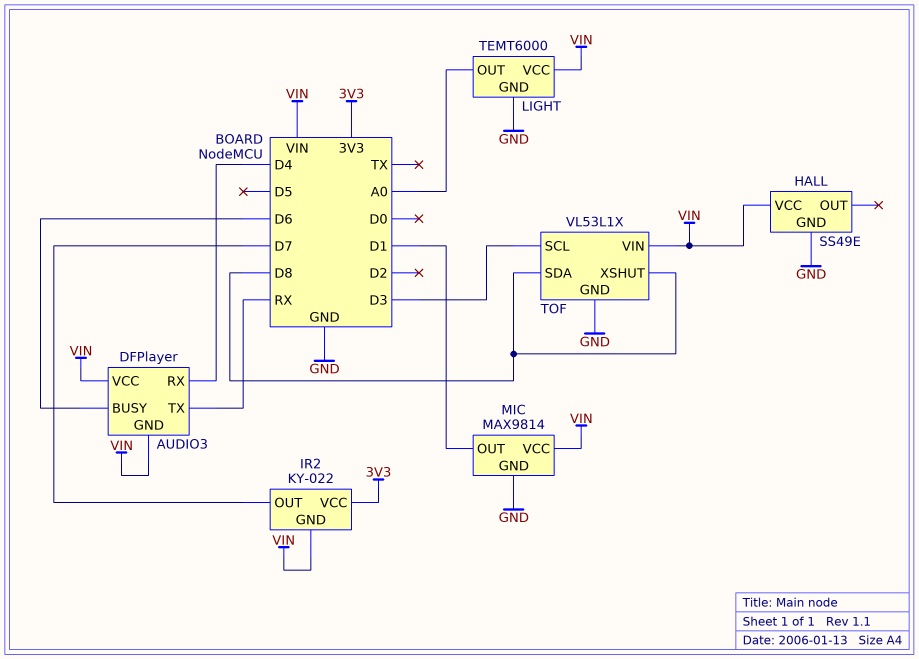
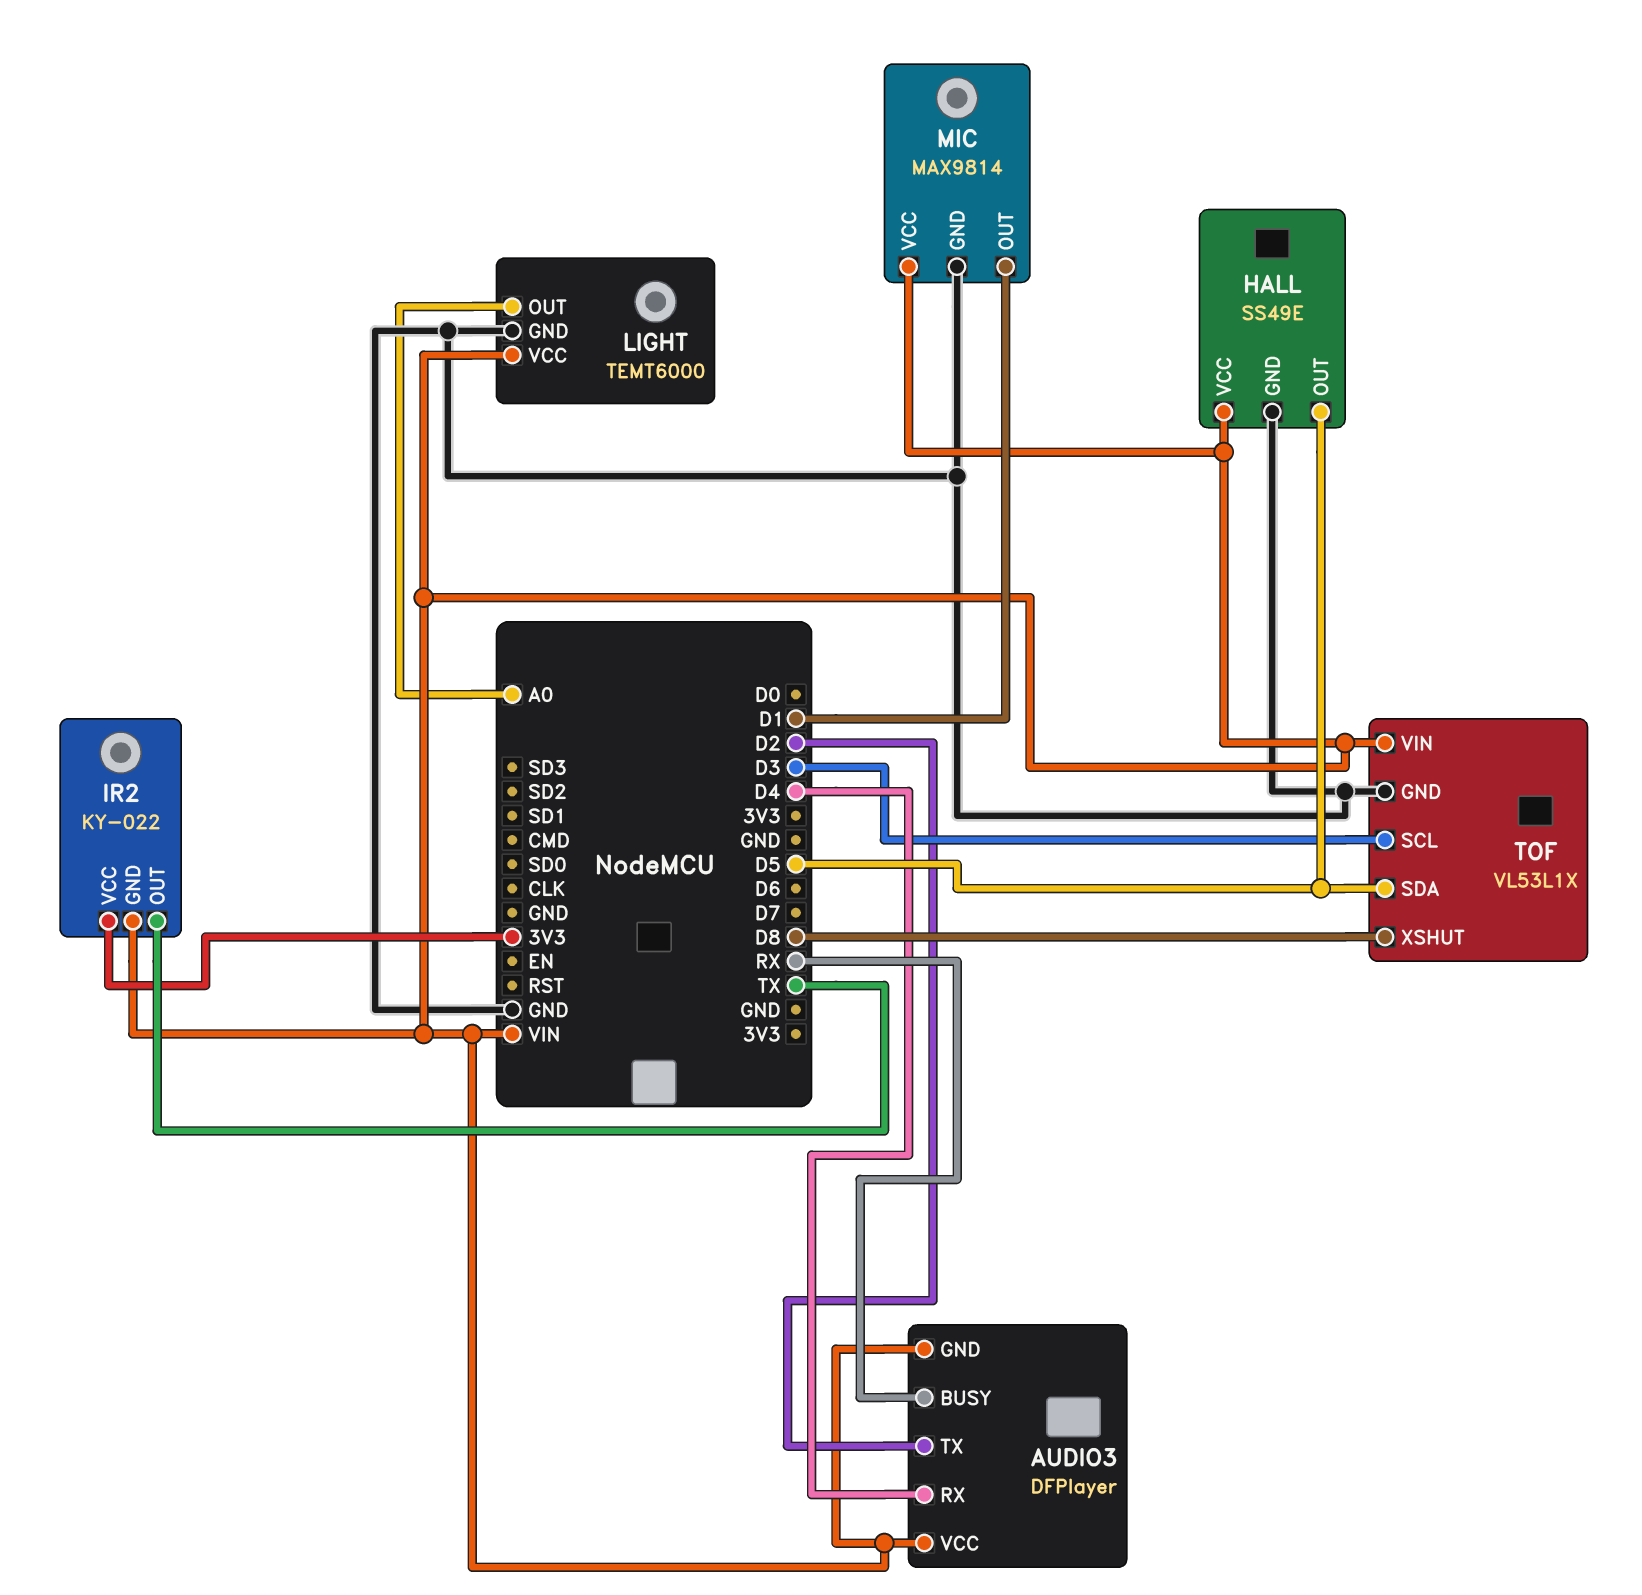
AUDIO3 pin BUSY: D6 -> RX
AUDIO3 pin TX: RX -> D2
HALL pin OUT: none -> D5
IR2 pin OUT: D7 -> TX
TOF pin SDA: D8 -> D5

